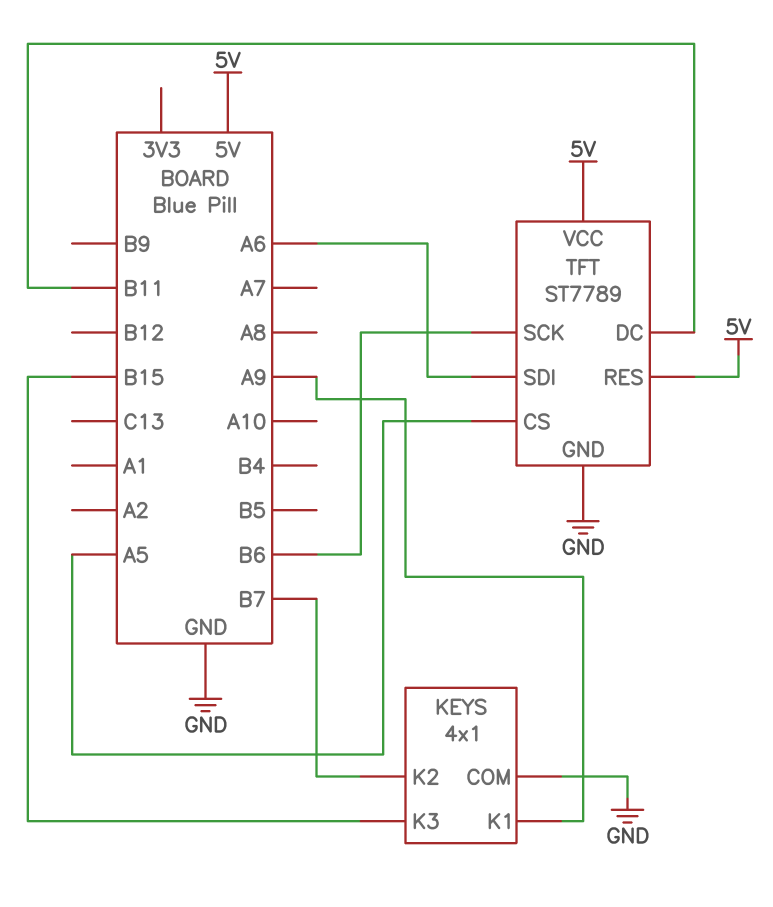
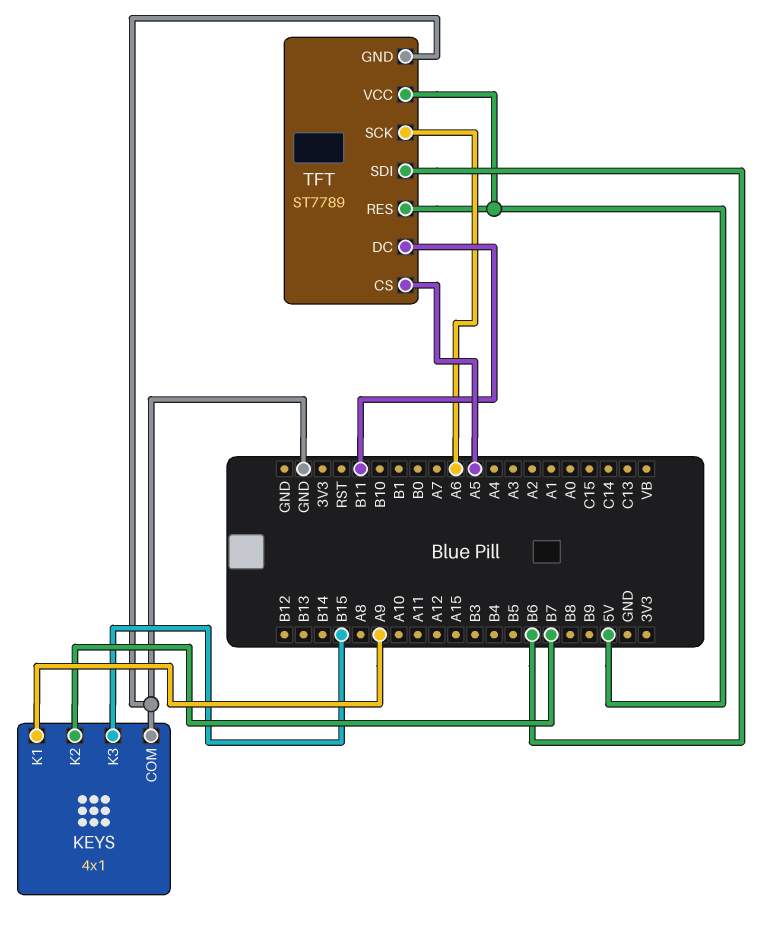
TFT pin SCK: B6 -> A6
TFT pin SDI: A6 -> B6

